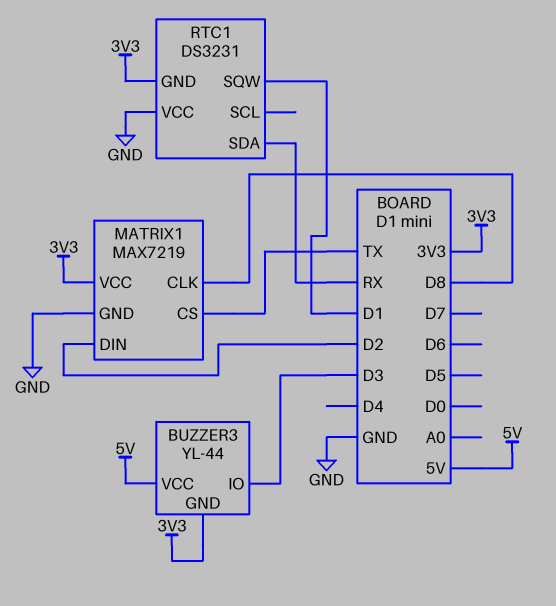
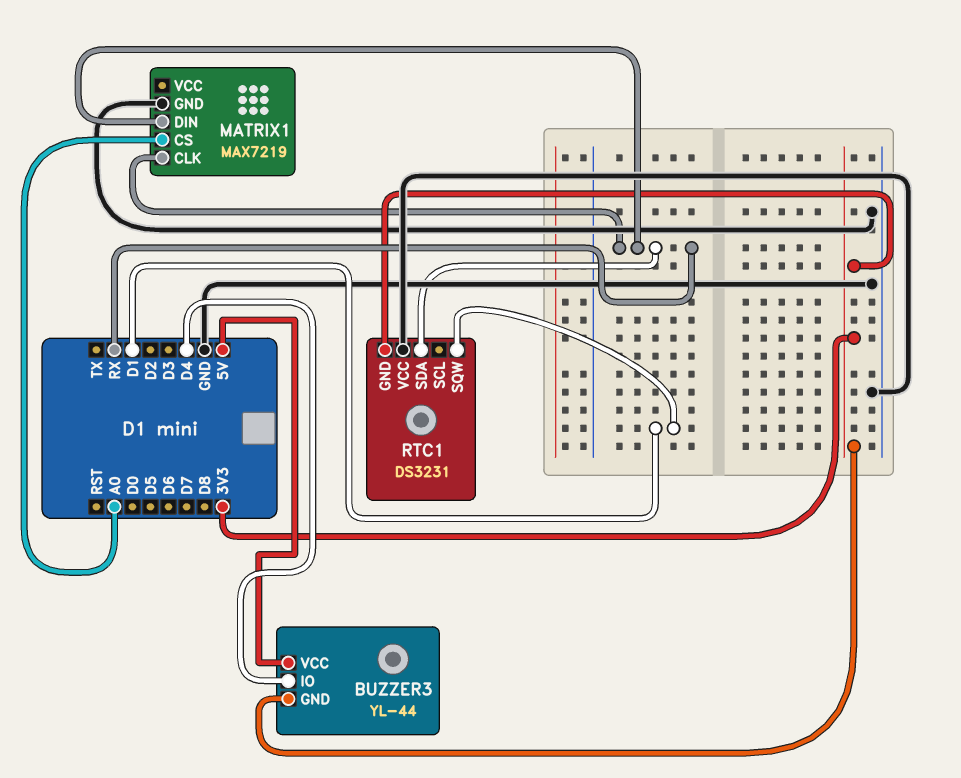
BUZZER3 pin IO: D3 -> D4
MATRIX1 pin CLK: D8 -> RX
MATRIX1 pin CS: TX -> A0
MATRIX1 pin DIN: D2 -> RX
MATRIX1 pin VCC: 3V3 -> none

